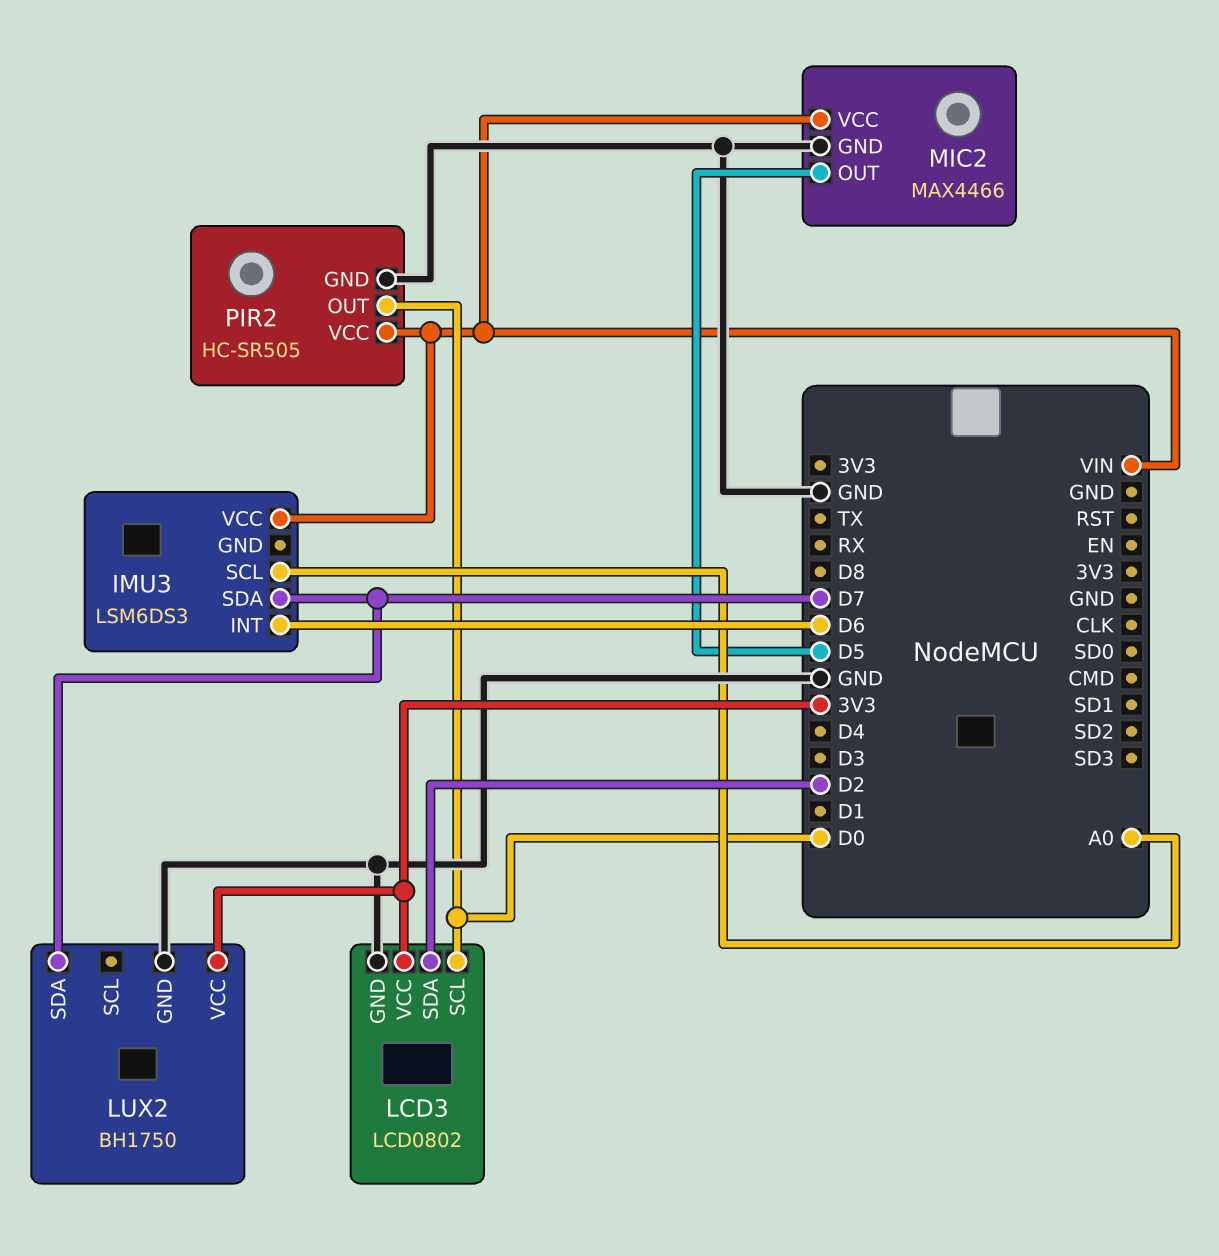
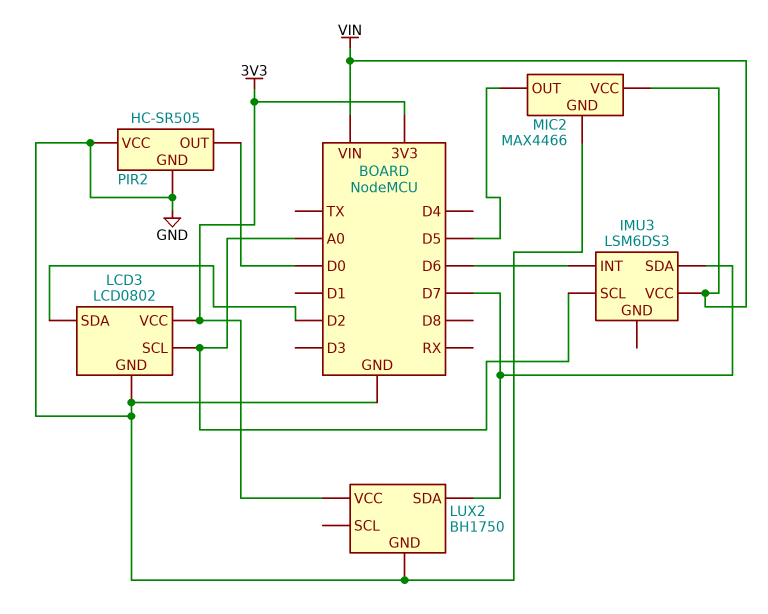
LCD3 pin SCL: D0 -> A0
PIR2 pin VCC: VIN -> GND

